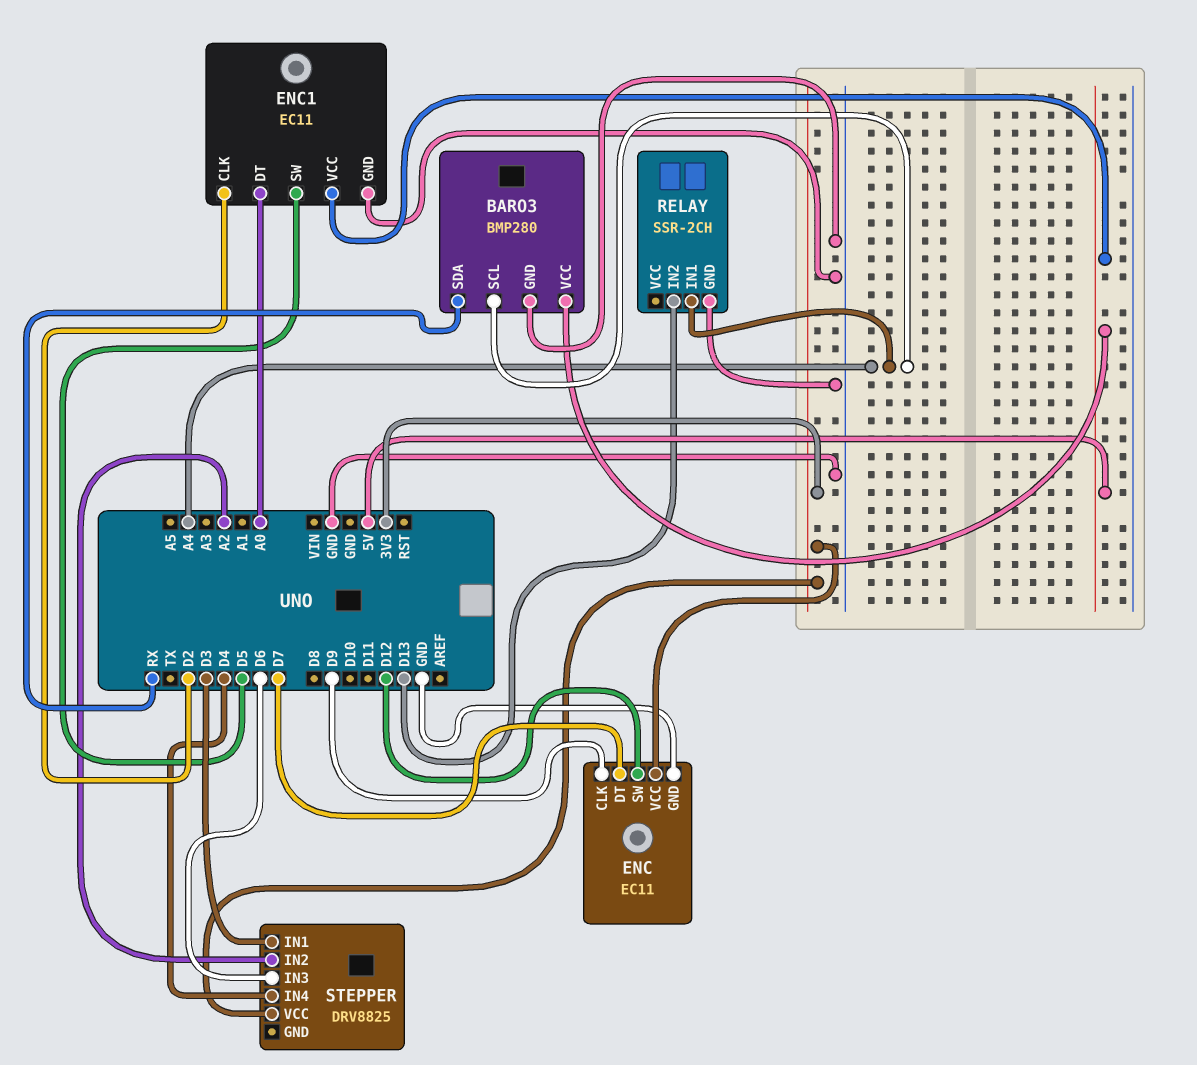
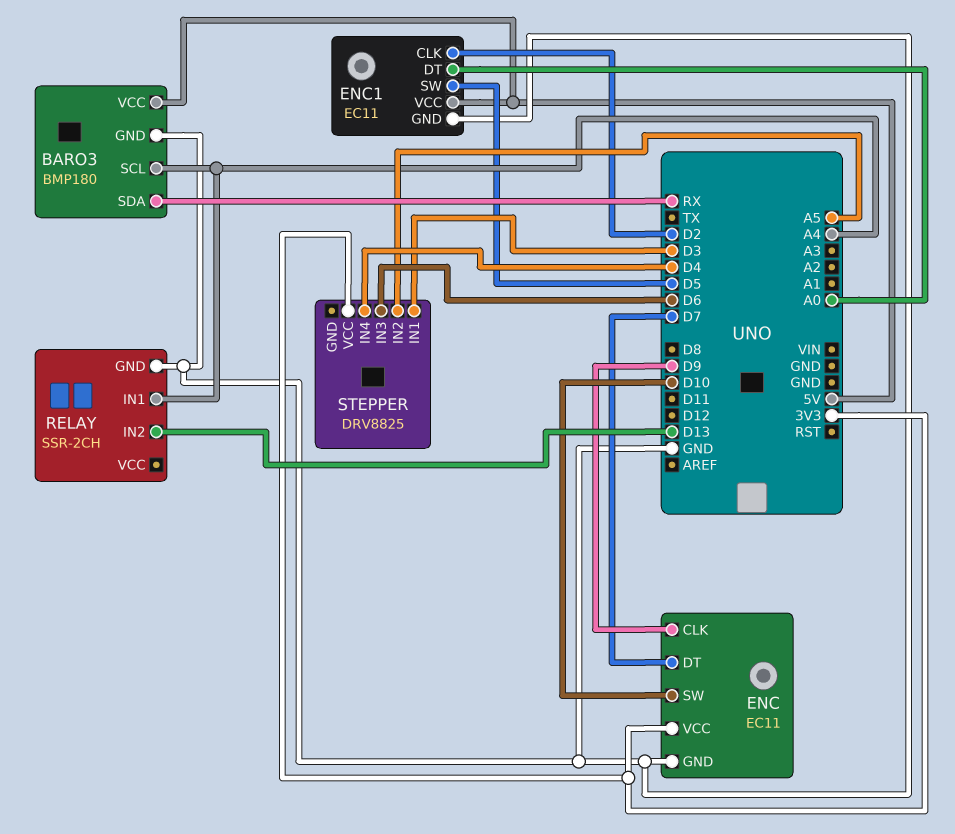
BARO3: BMP280 -> BMP180
ENC pin SW: D12 -> D10
STEPPER pin IN2: A2 -> A5

